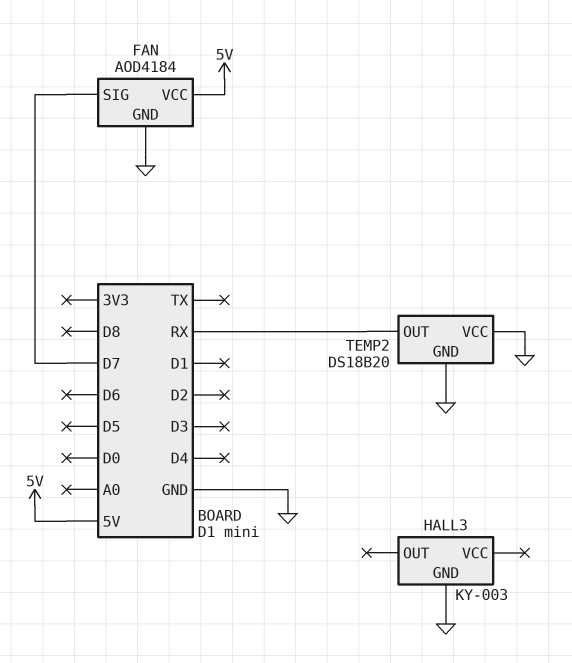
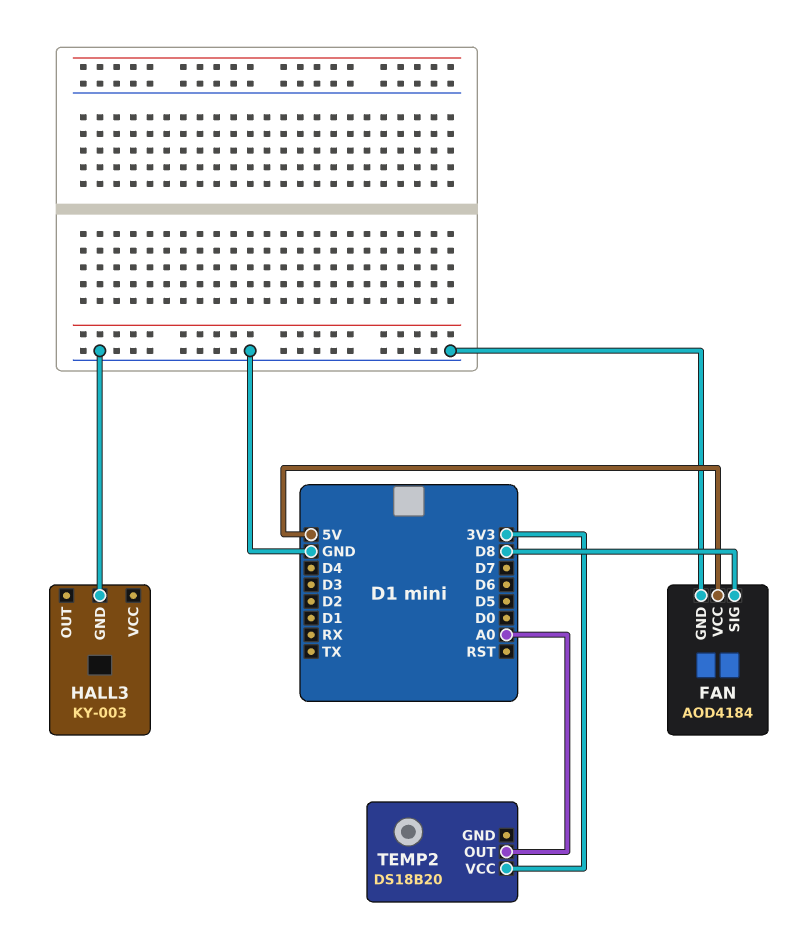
FAN pin SIG: D7 -> D8
TEMP2 pin GND: GND -> none
TEMP2 pin OUT: RX -> A0
TEMP2 pin VCC: GND -> 3V3

